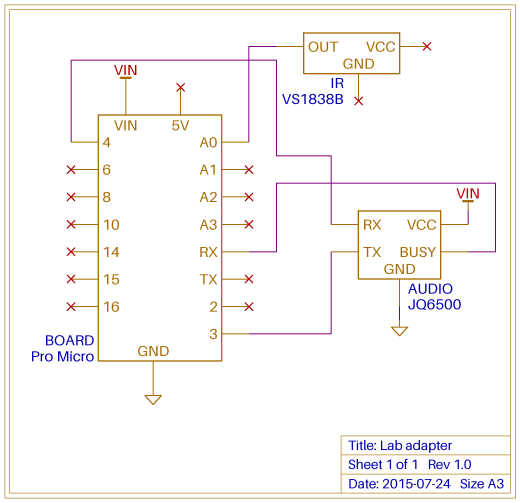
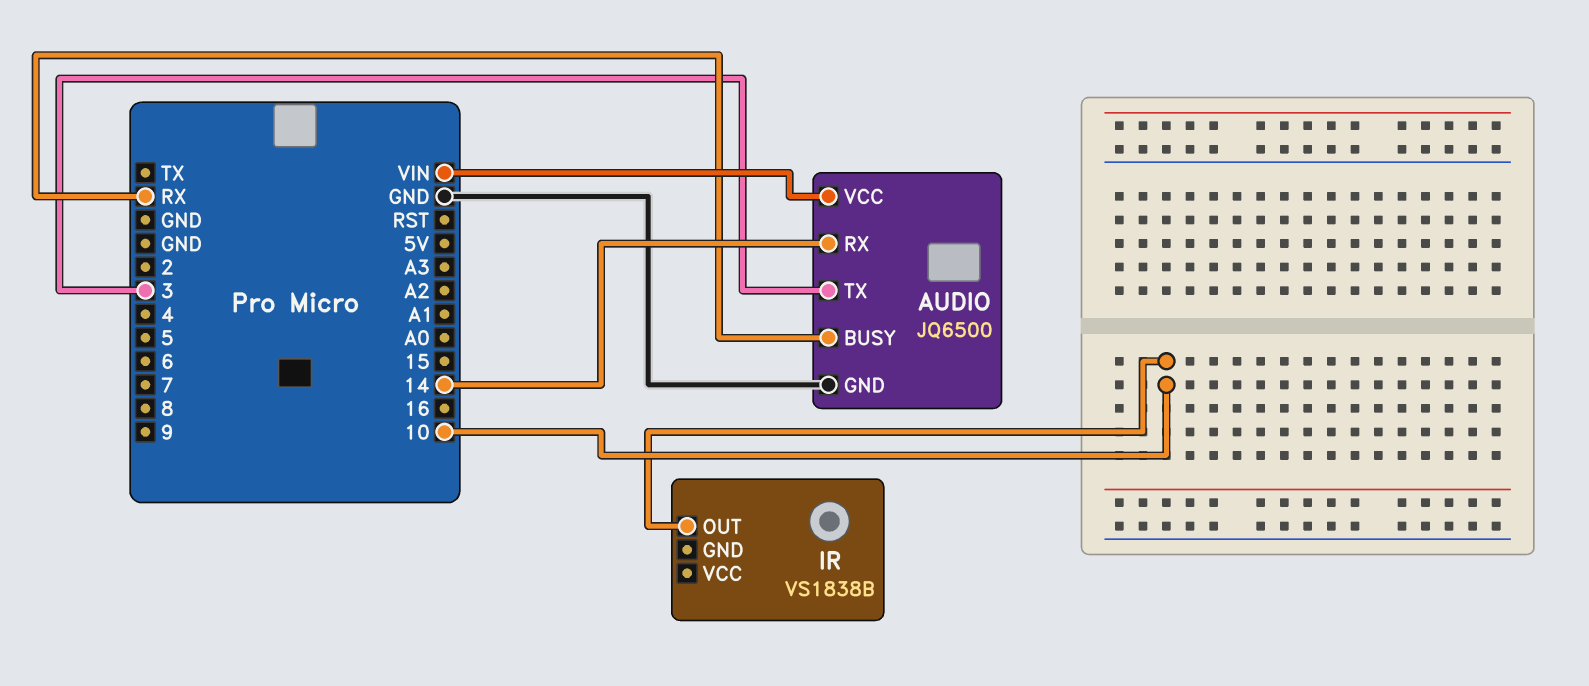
AUDIO pin RX: 4 -> 14
IR pin OUT: A0 -> 10

